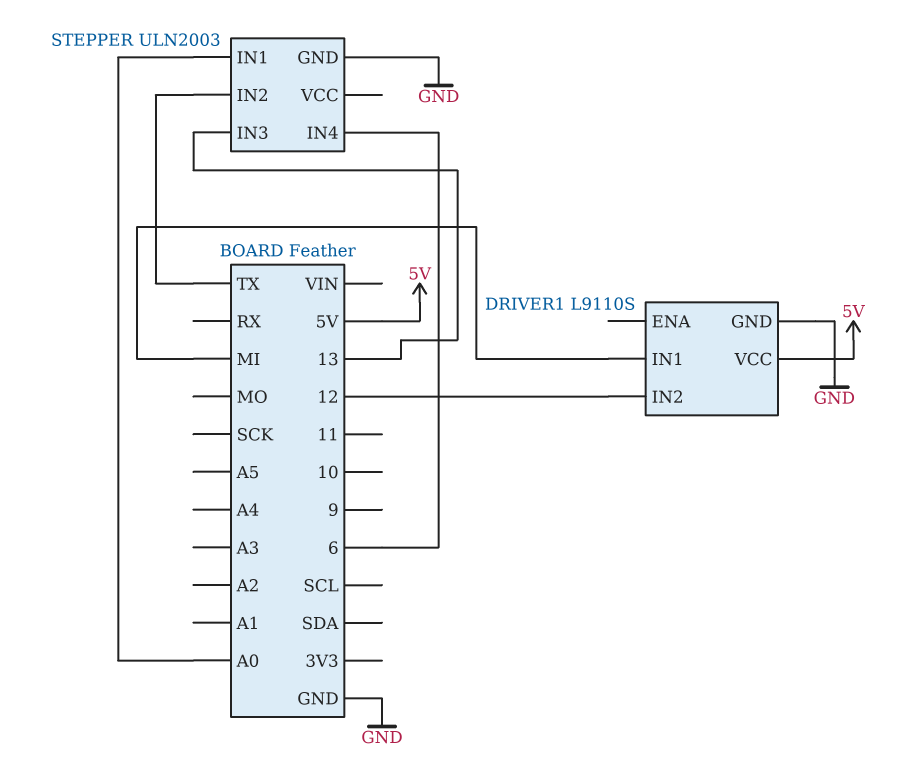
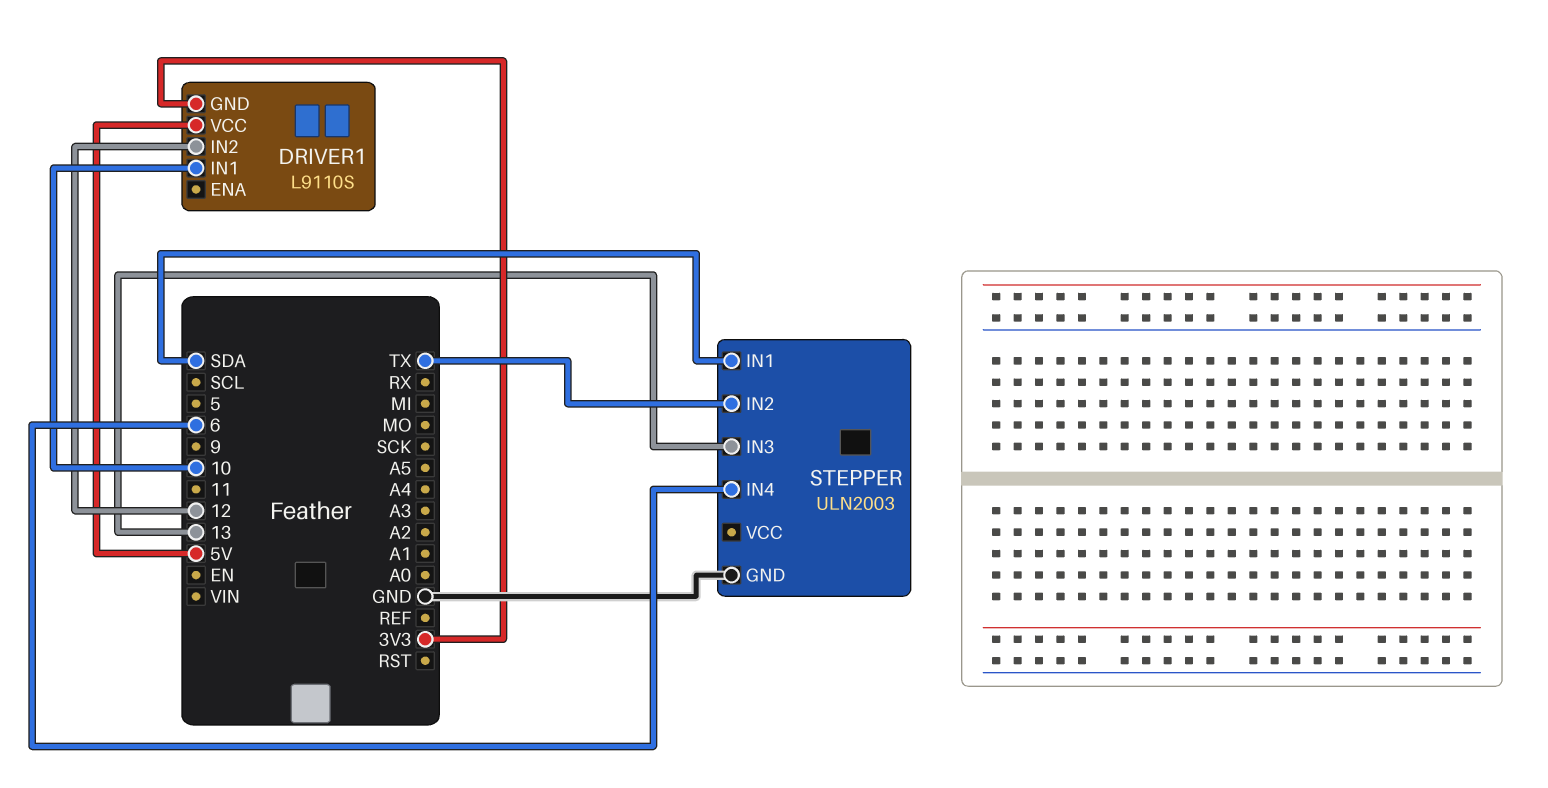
DRIVER1 pin GND: GND -> 3V3
DRIVER1 pin IN1: MI -> 10
STEPPER pin IN1: A0 -> SDA

